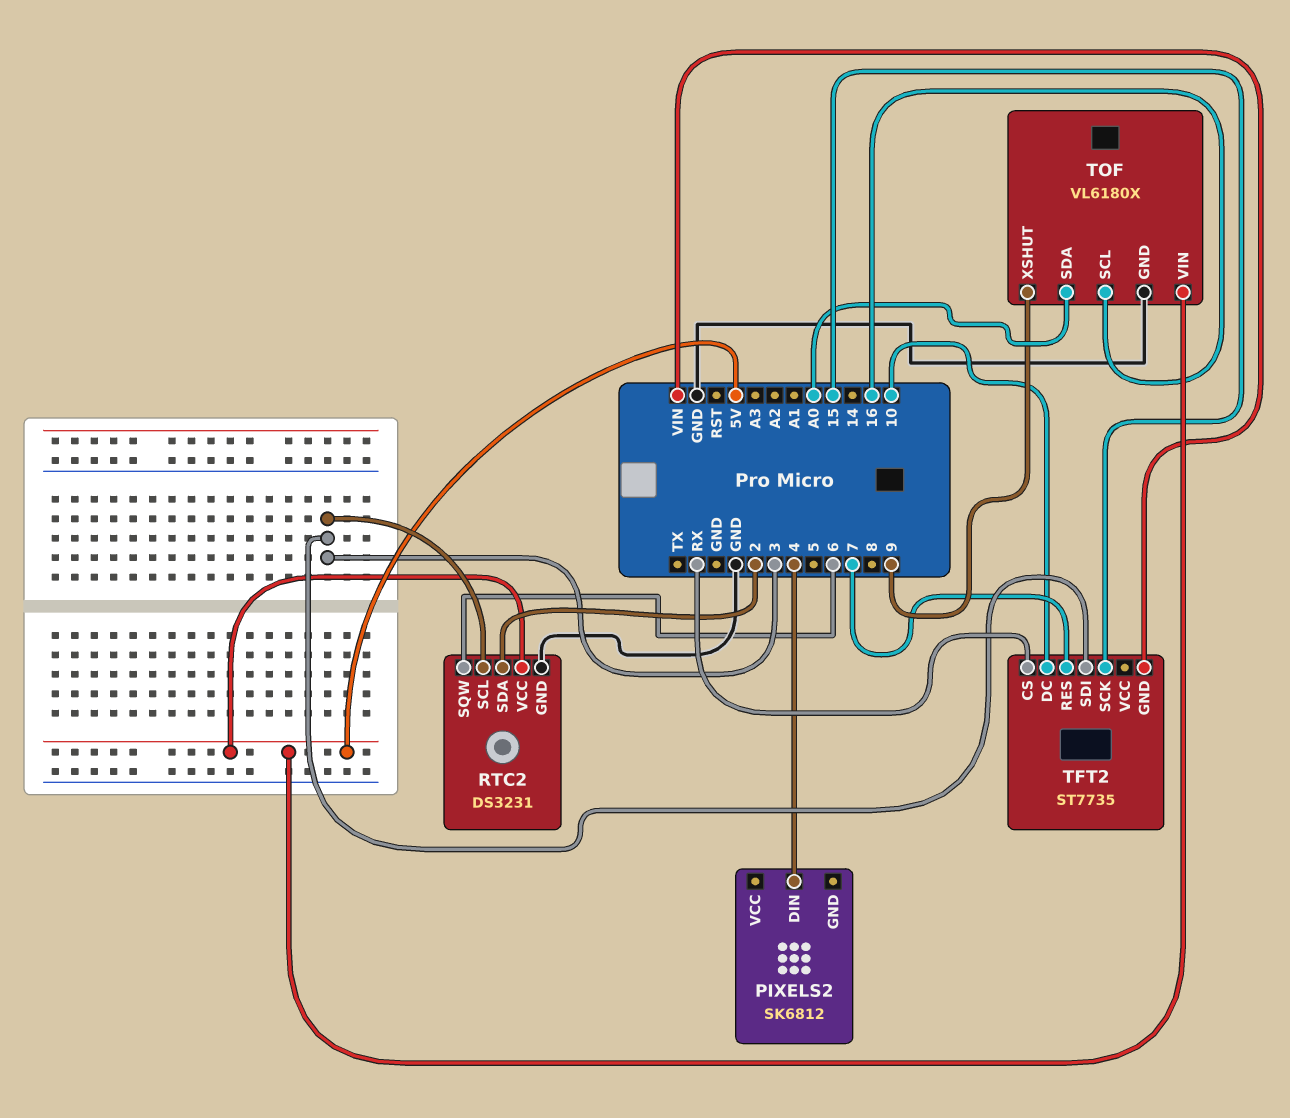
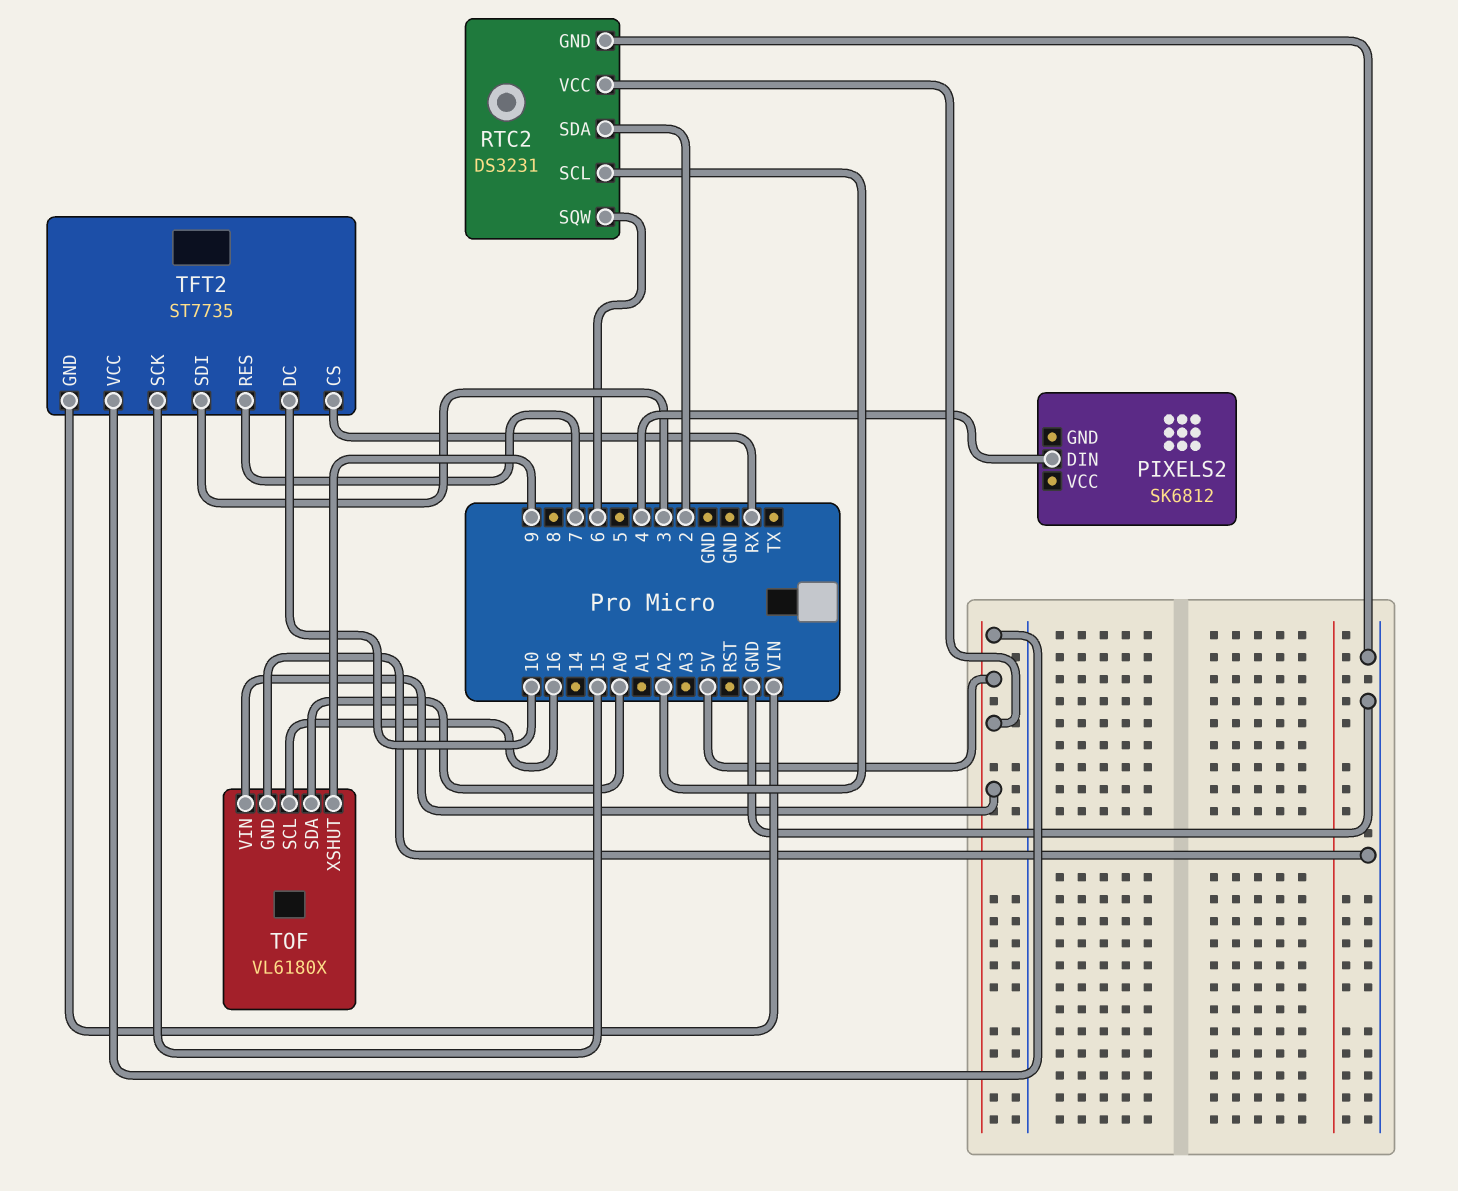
RTC2 pin SCL: 3 -> A2
TFT2 pin VCC: none -> 5V

